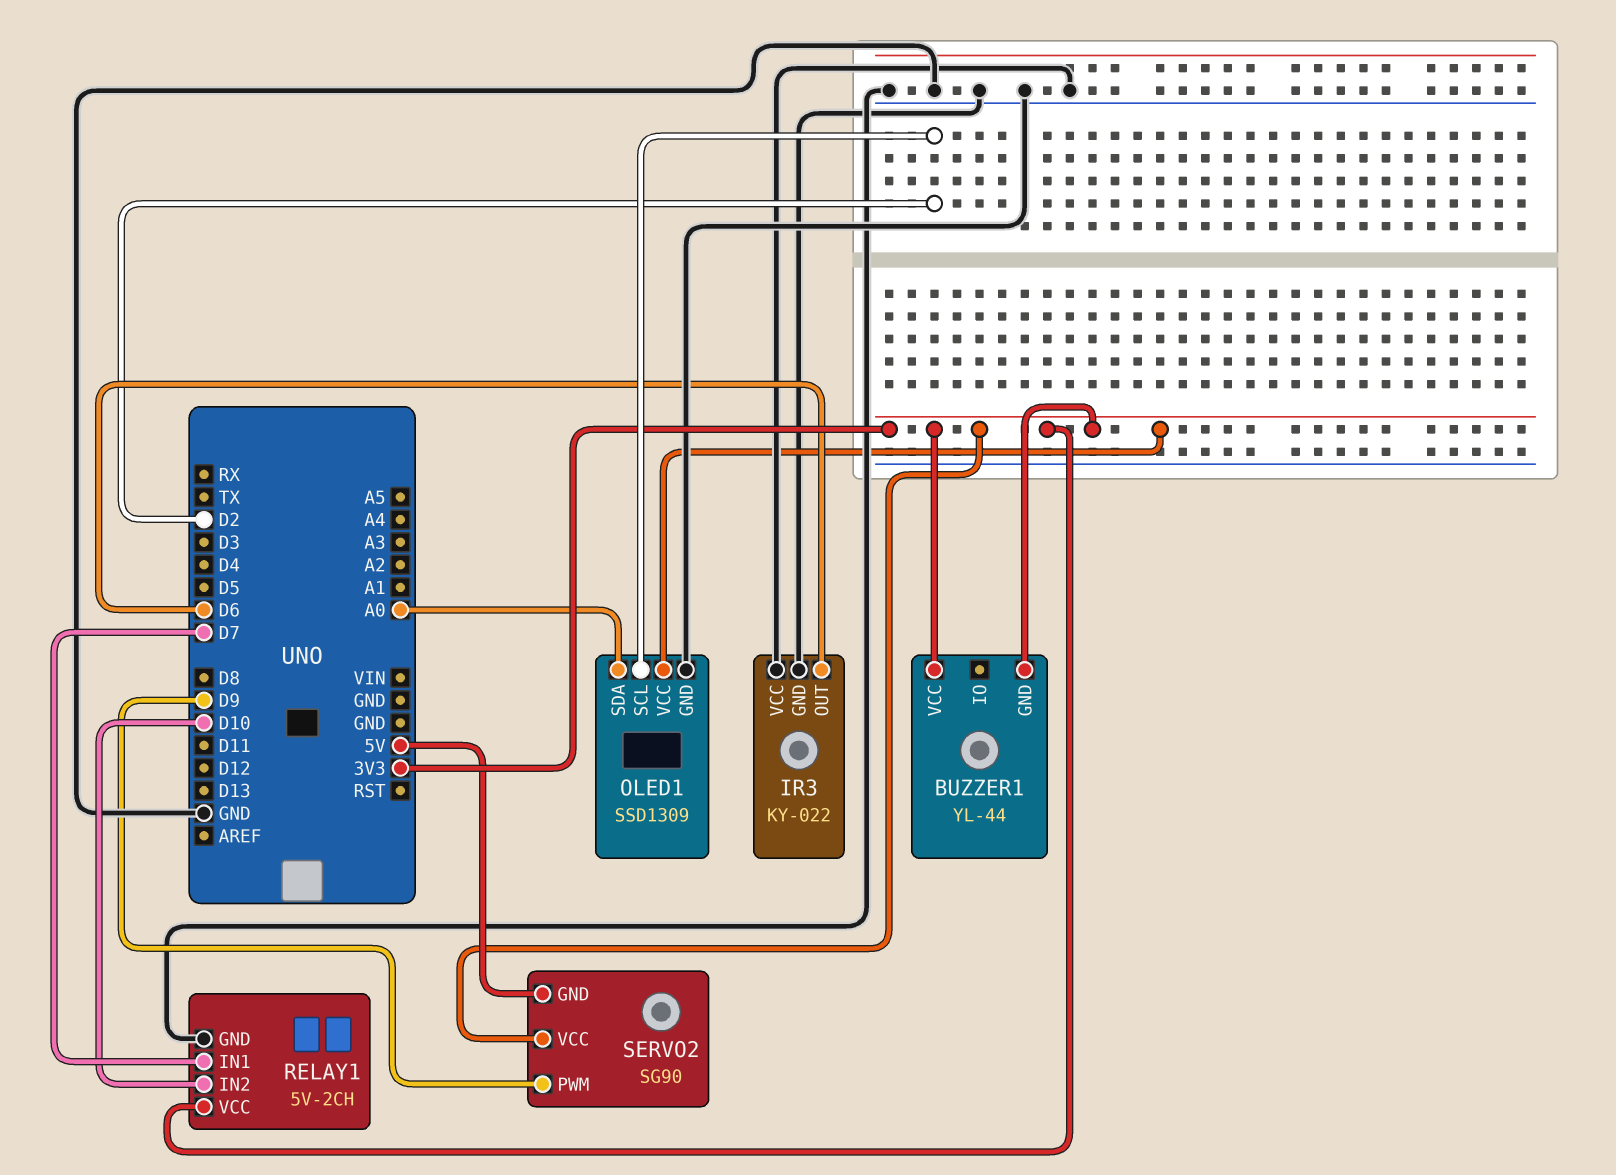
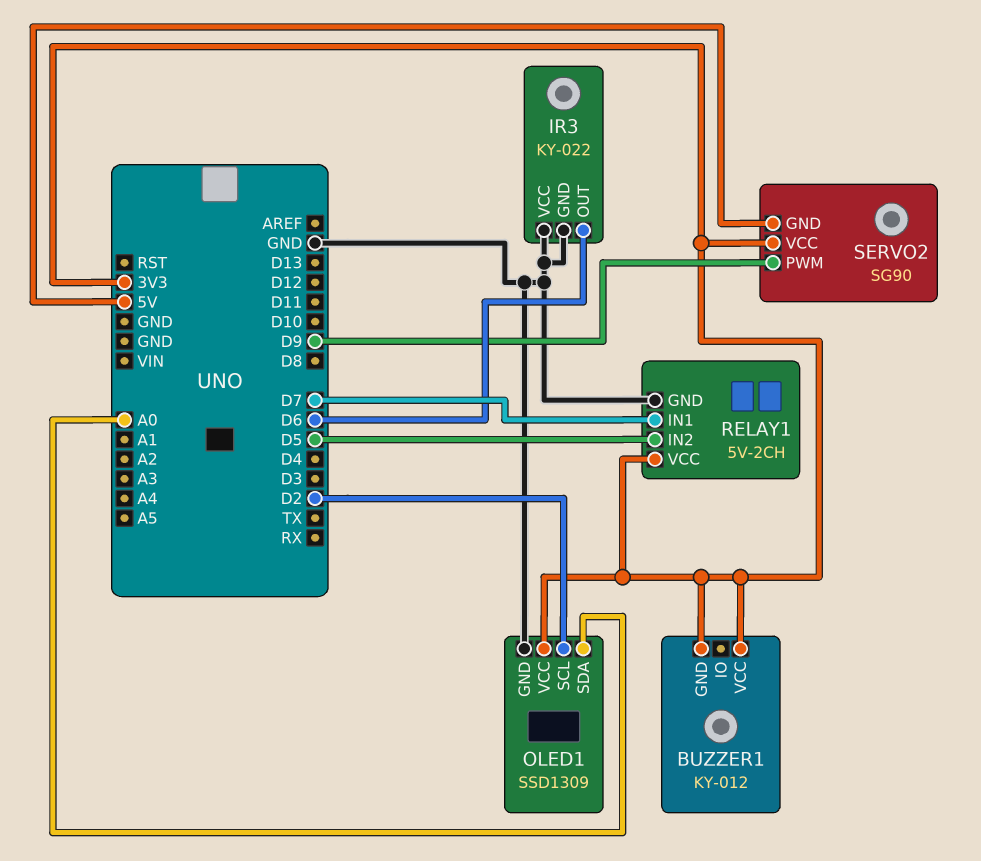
BUZZER1: YL-44 -> KY-012
RELAY1 pin IN2: D10 -> D5

